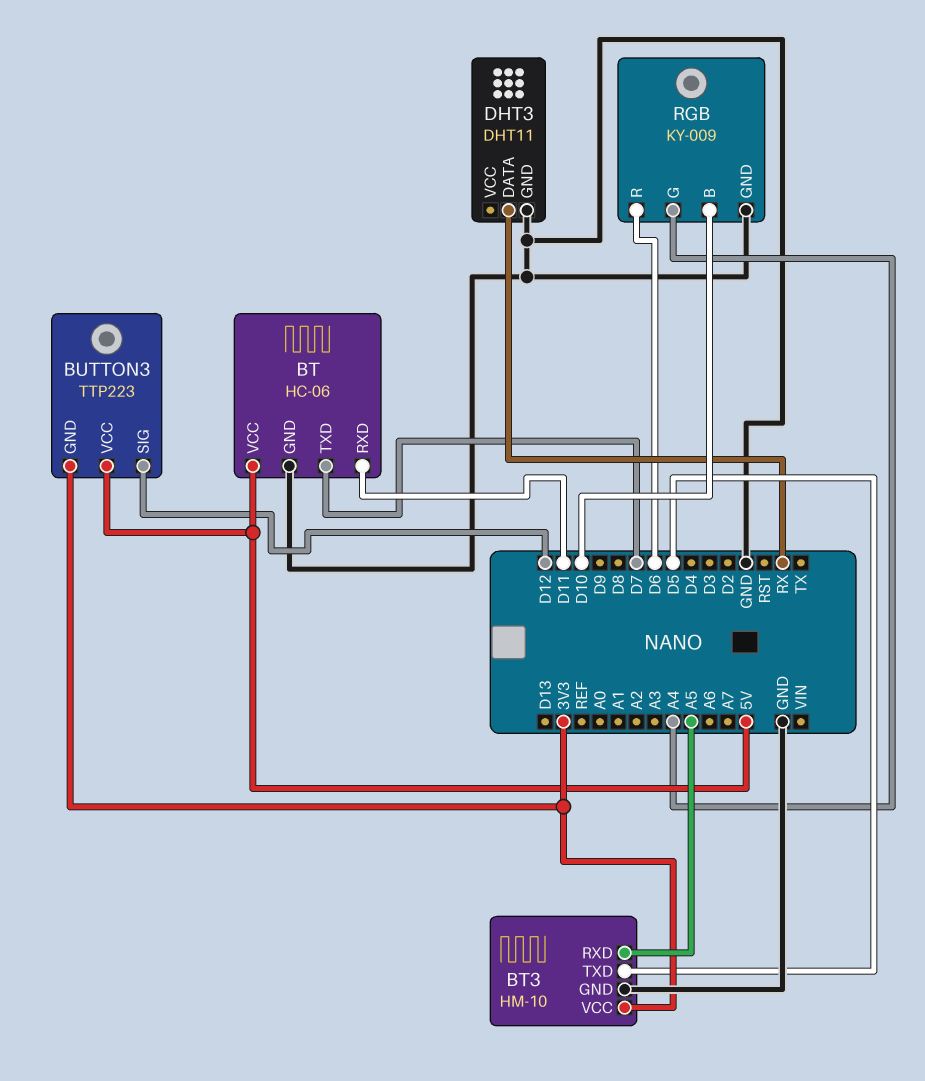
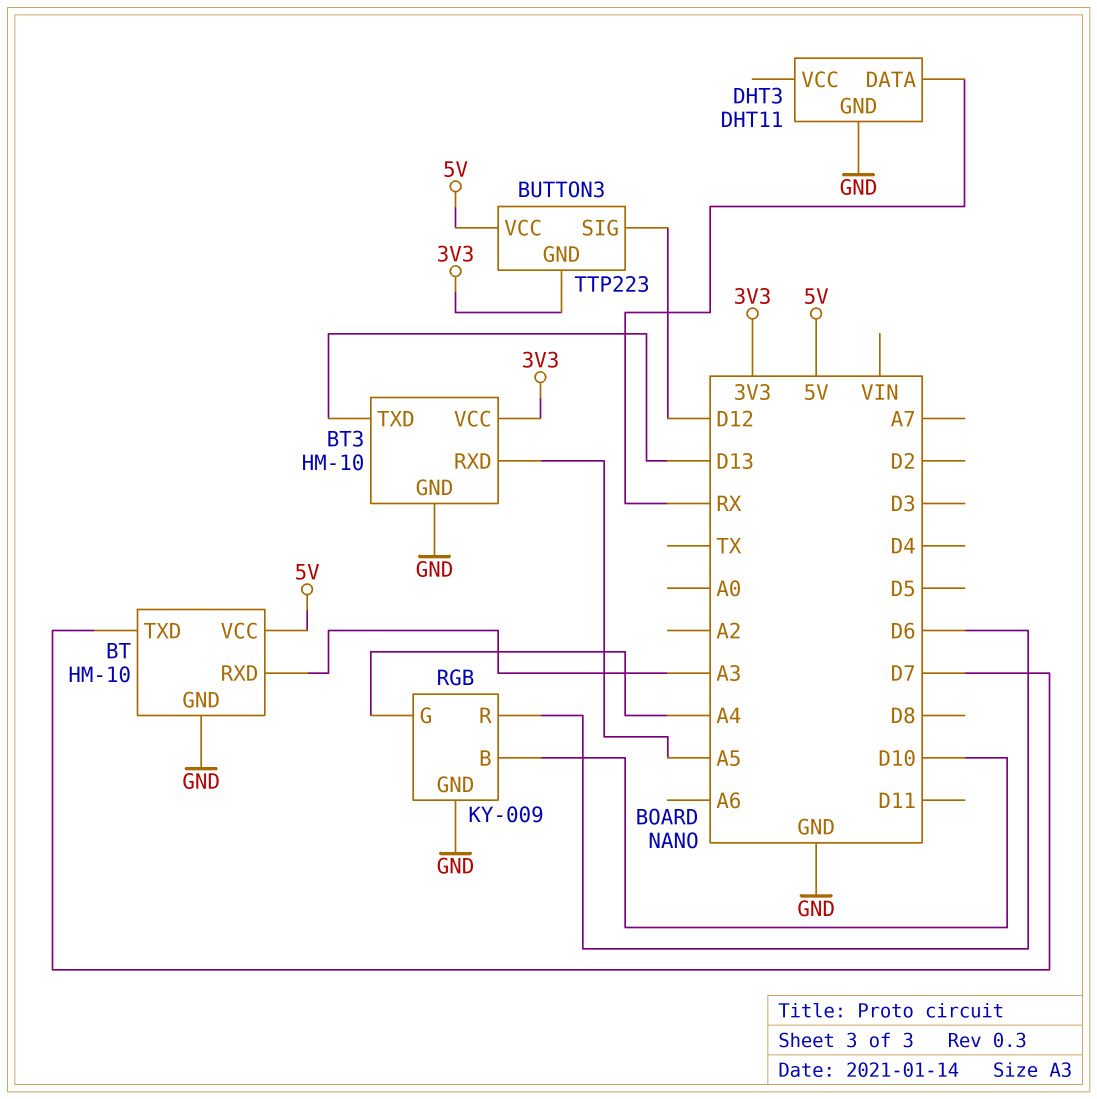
BT: HC-06 -> HM-10
BT pin RXD: D11 -> A3
BT3 pin TXD: D5 -> D13

